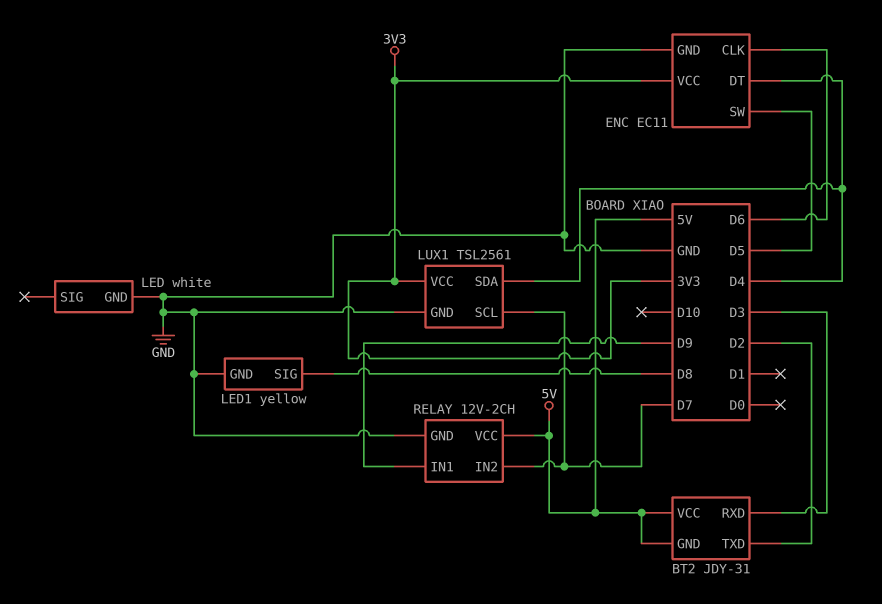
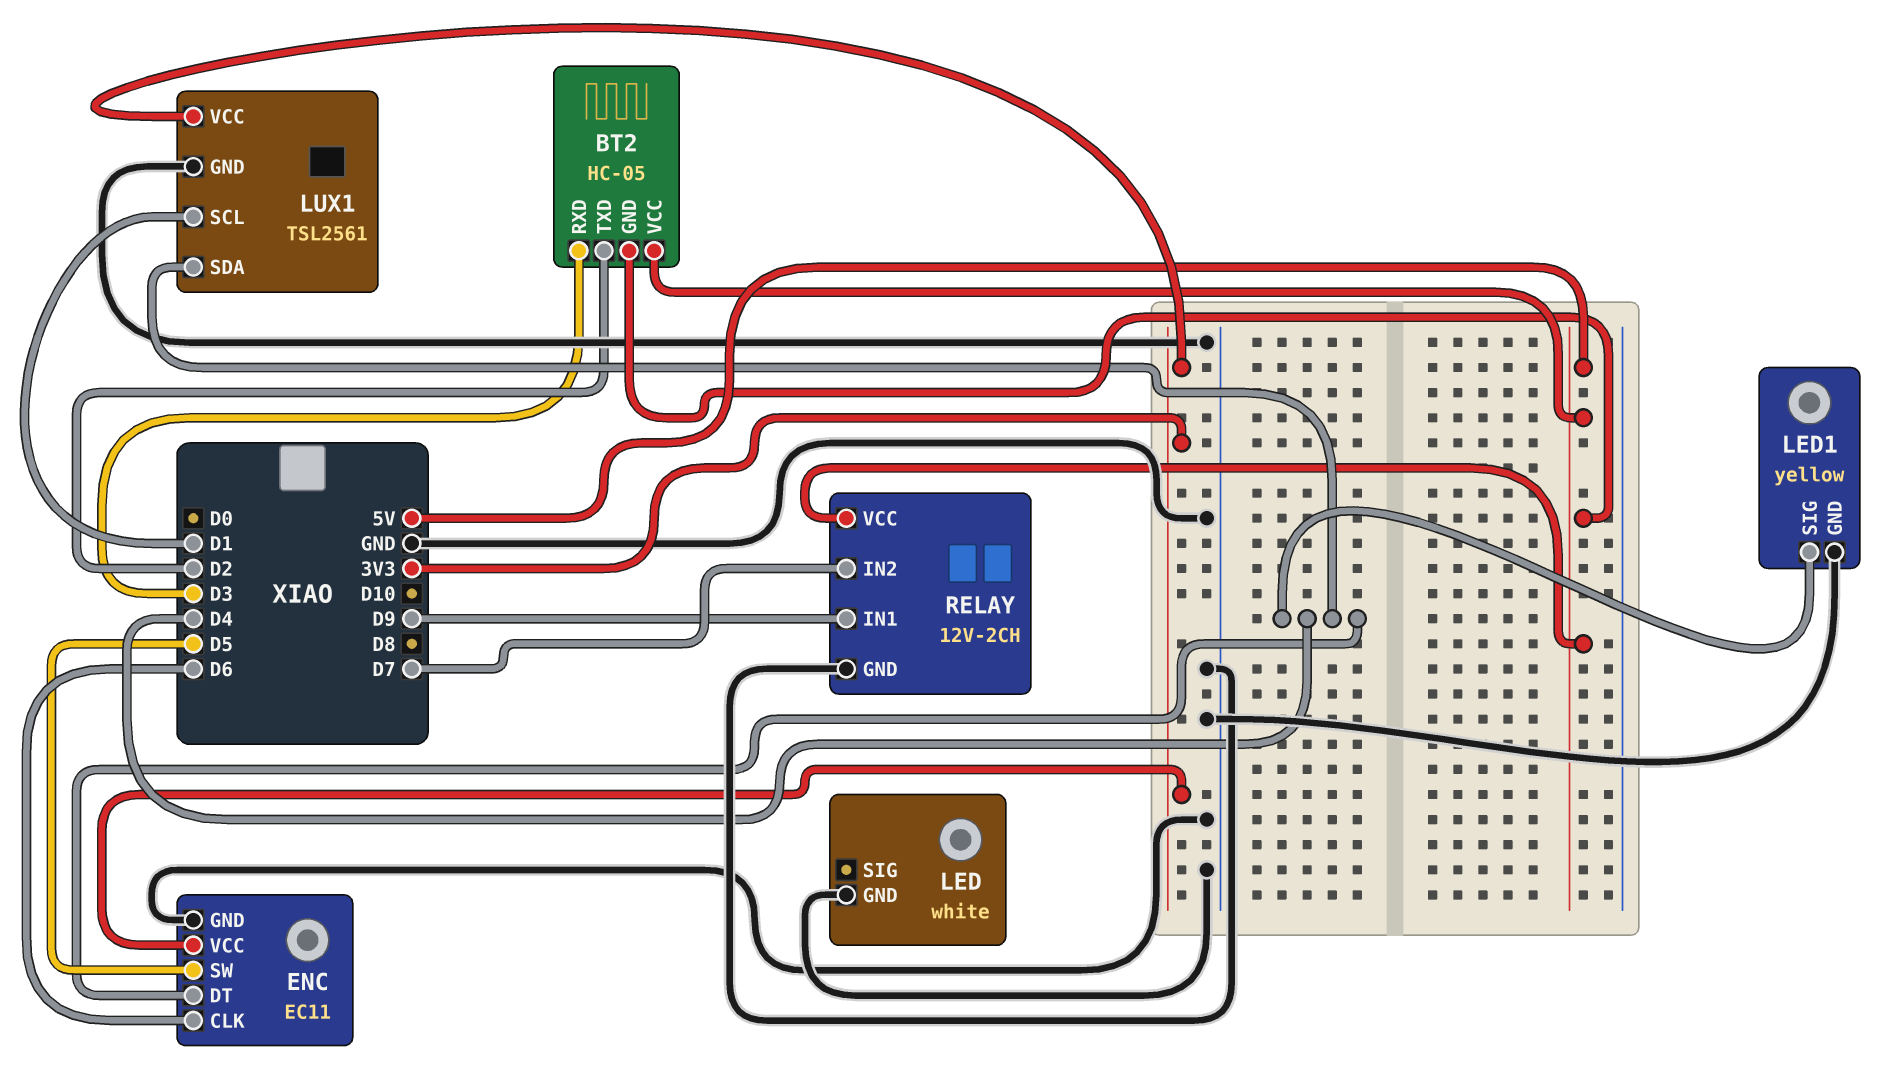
BT2: JDY-31 -> HC-05
LED1 pin SIG: D8 -> D4
LUX1 pin SCL: D7 -> D1

